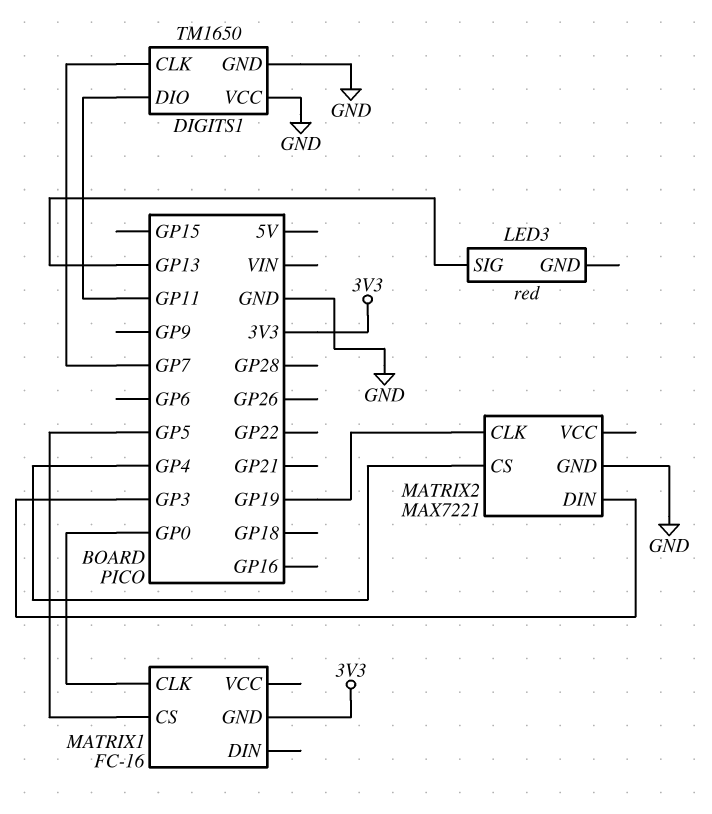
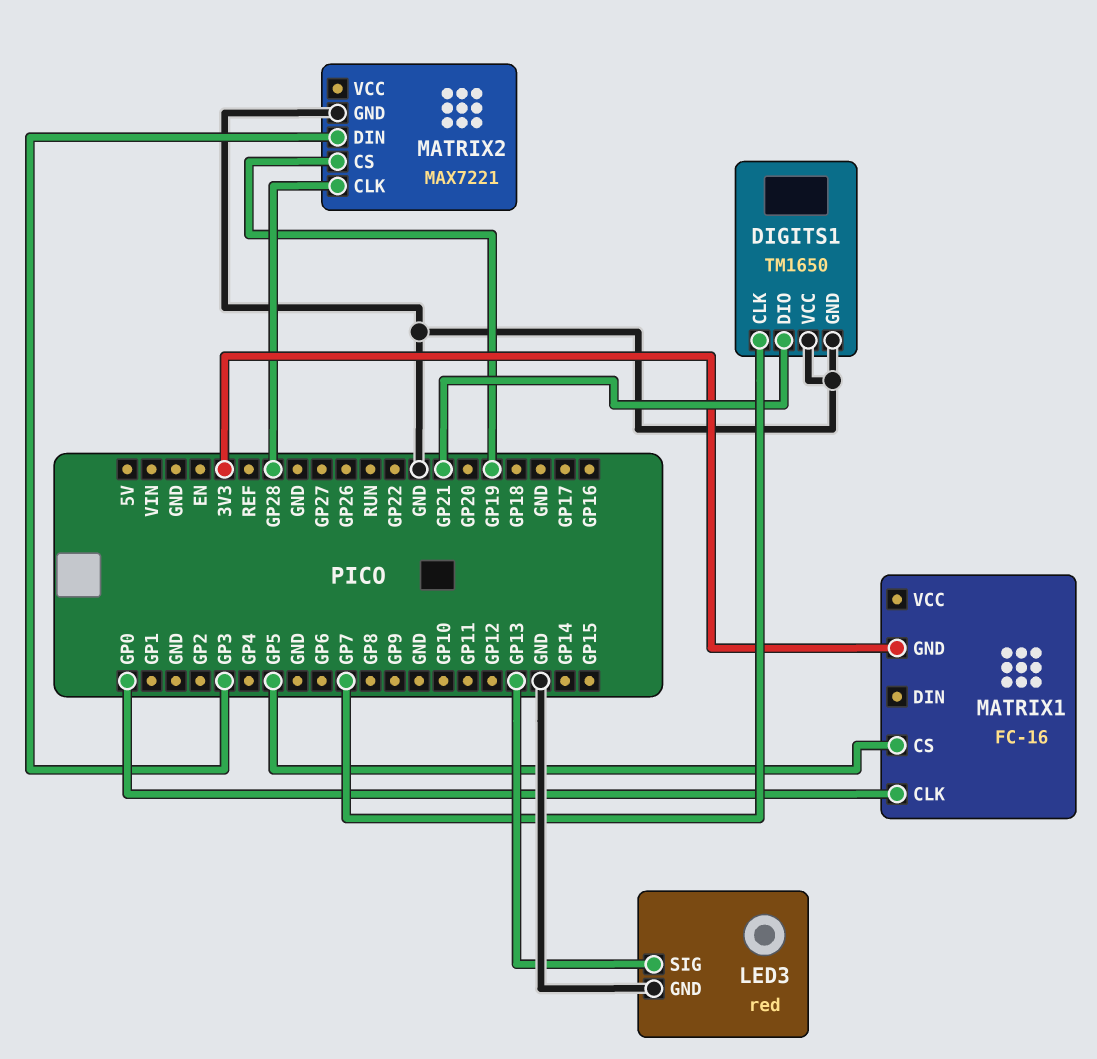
DIGITS1 pin DIO: GP11 -> GP21
LED3 pin GND: none -> GND
MATRIX2 pin CLK: GP19 -> GP28
MATRIX2 pin CS: GP4 -> GP19

